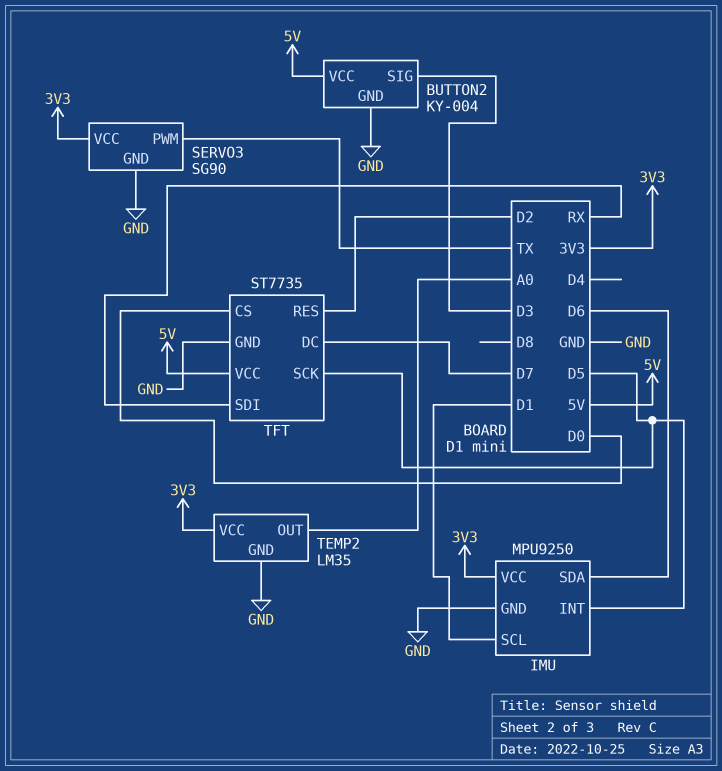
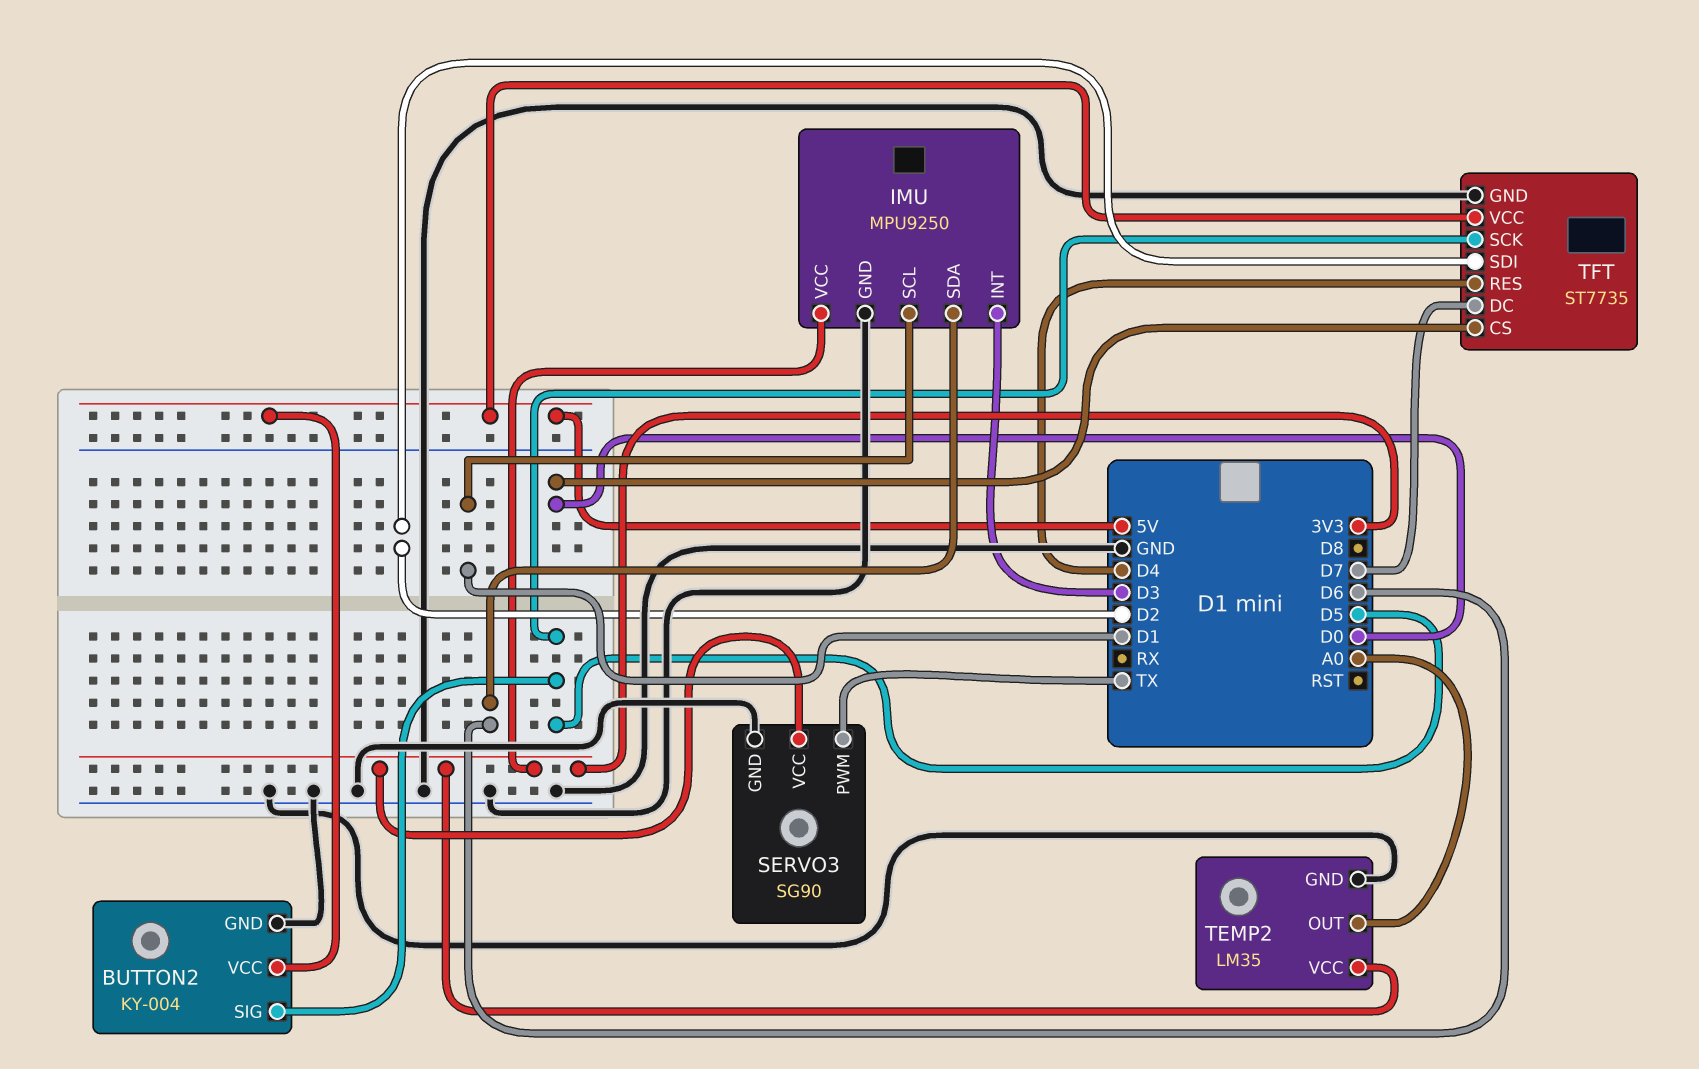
BUTTON2 pin SIG: D3 -> D5
IMU pin INT: D5 -> D3
TFT pin RES: D2 -> D4
TFT pin SDI: RX -> D2

